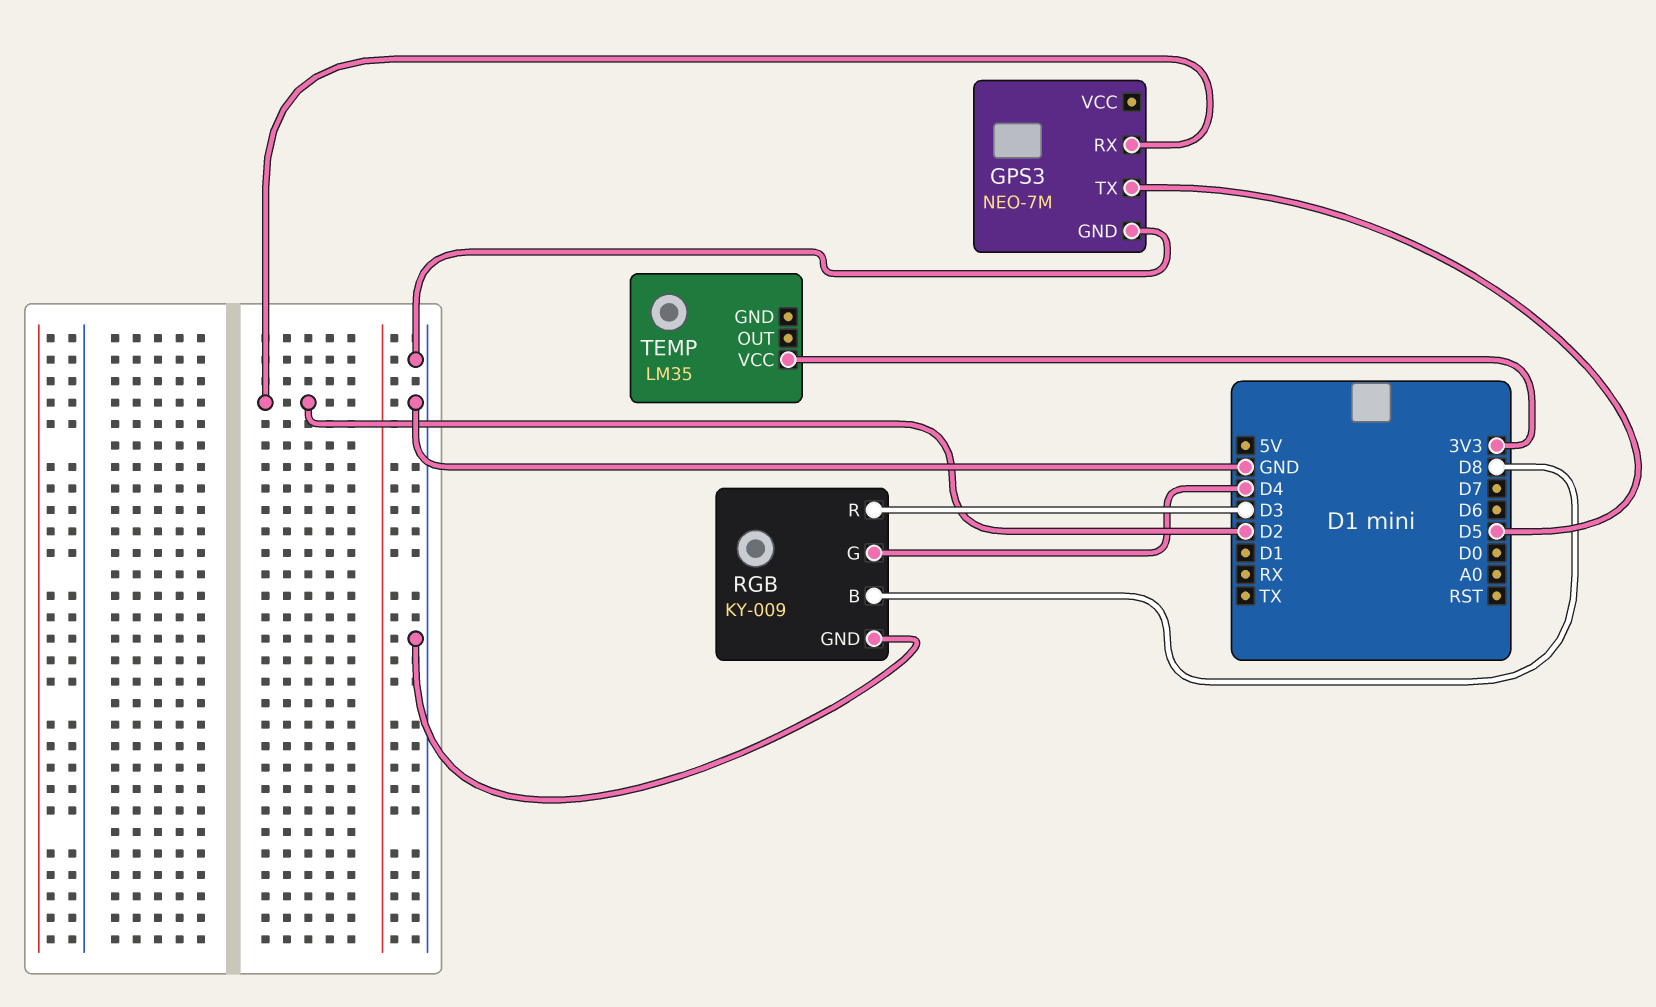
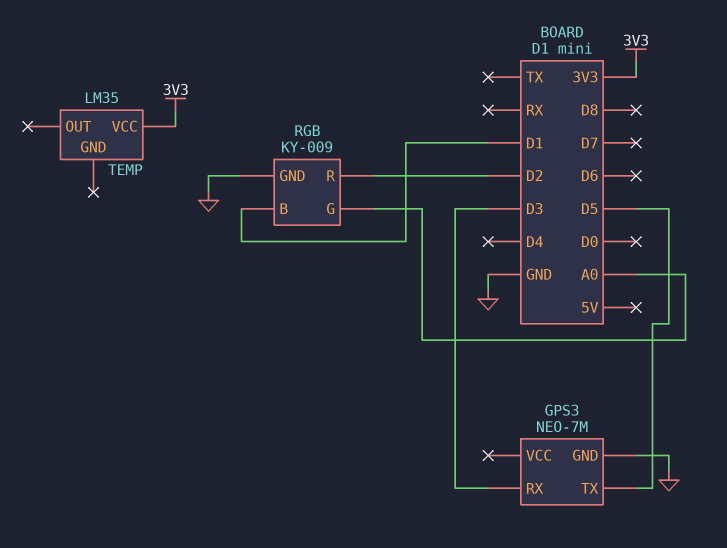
GPS3 pin RX: D2 -> D3
RGB pin B: D8 -> D1
RGB pin G: D4 -> A0
RGB pin R: D3 -> D2

